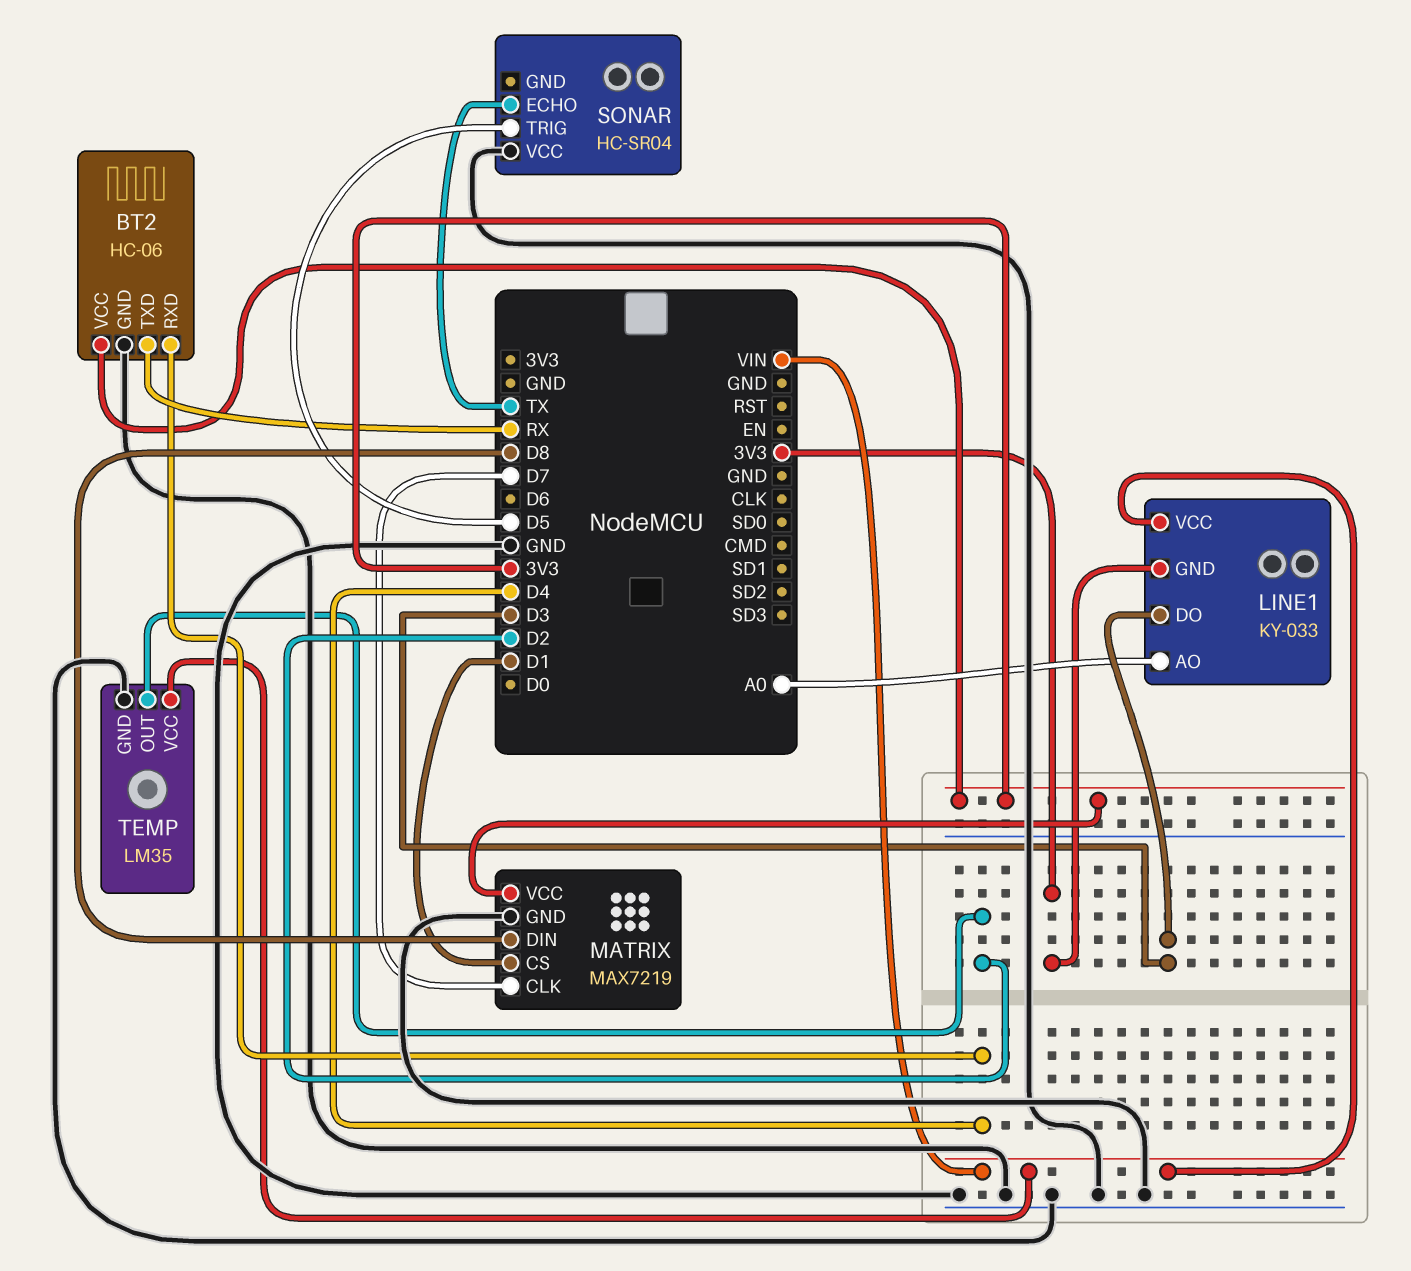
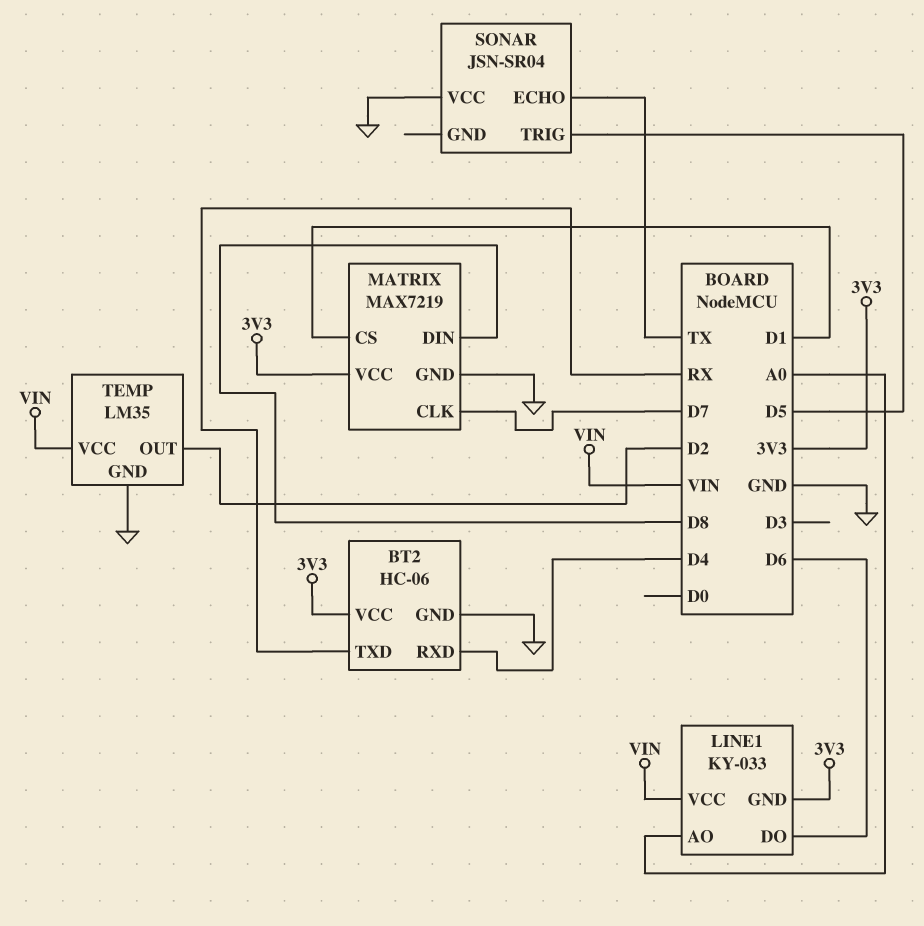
LINE1 pin DO: D3 -> D6
SONAR: HC-SR04 -> JSN-SR04

